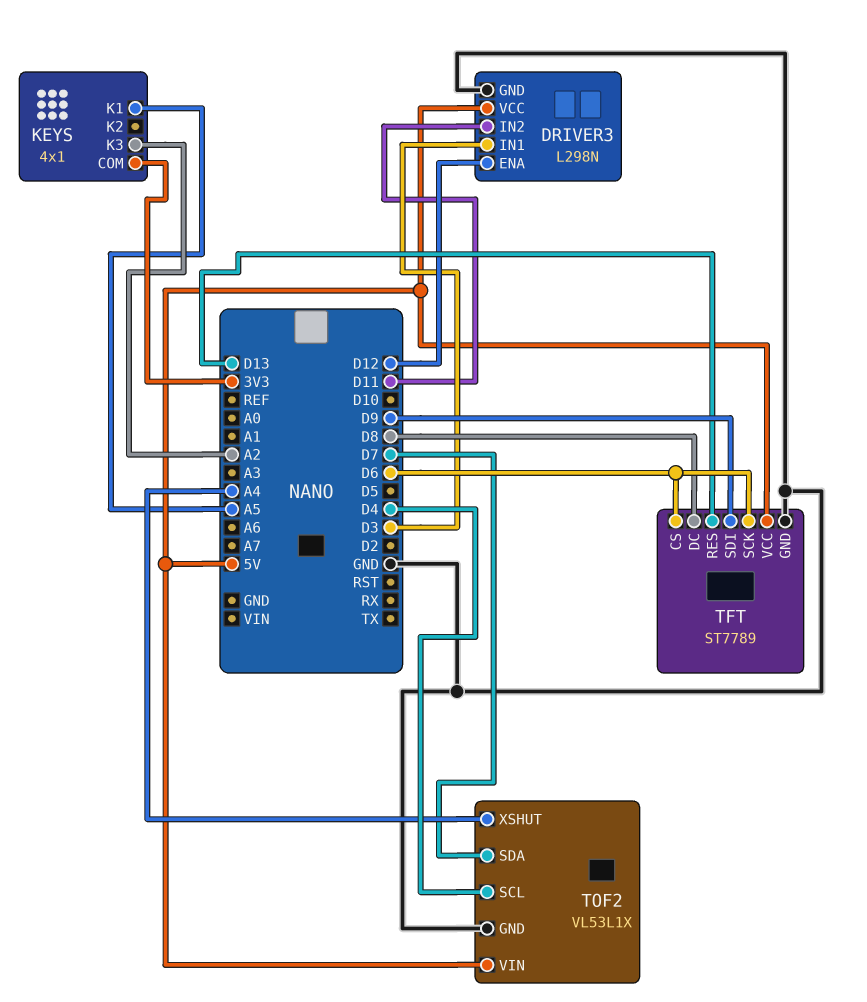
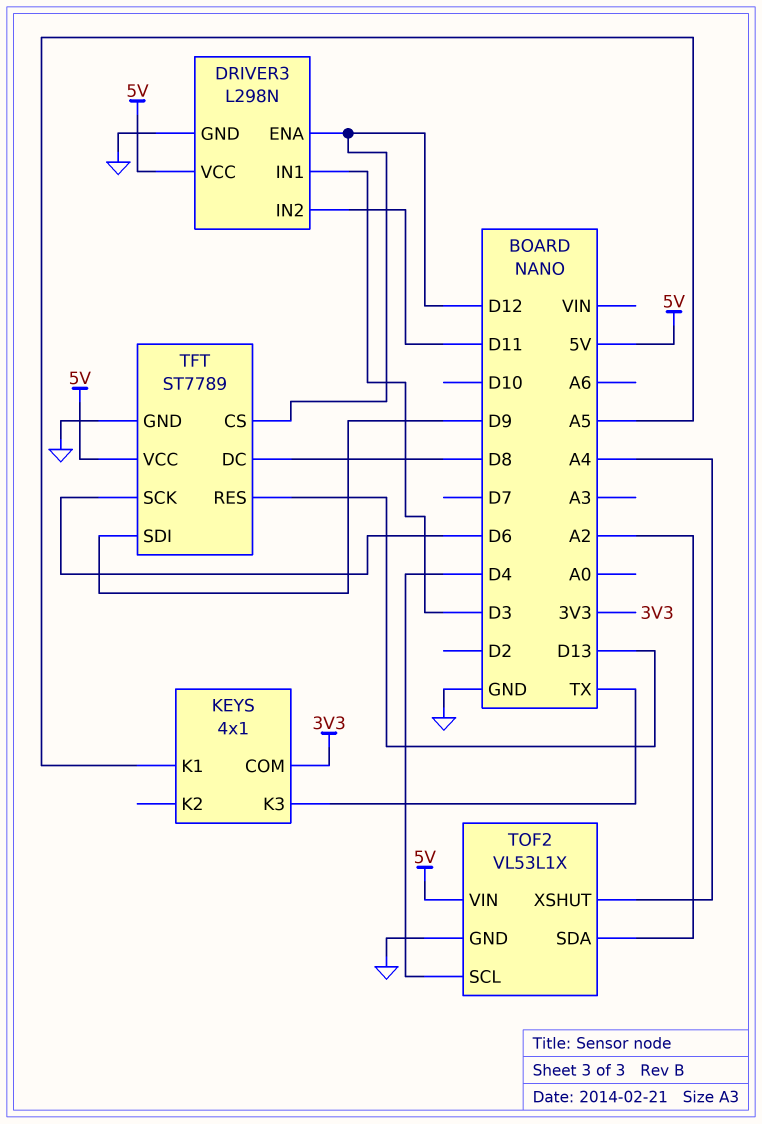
KEYS pin K3: A2 -> TX
TFT pin CS: D6 -> D12
TOF2 pin SDA: D7 -> A2

